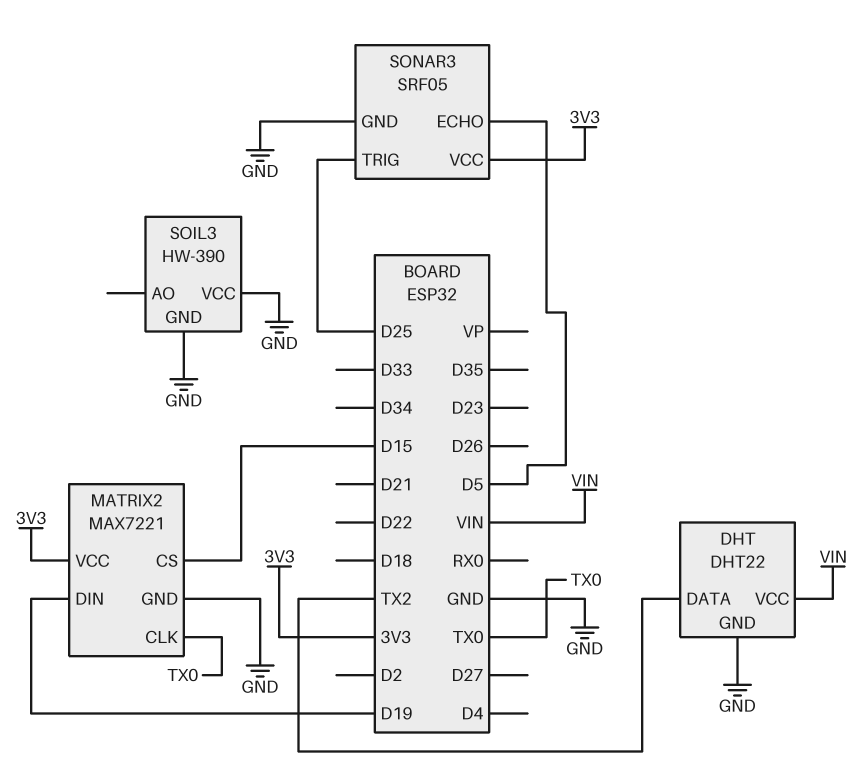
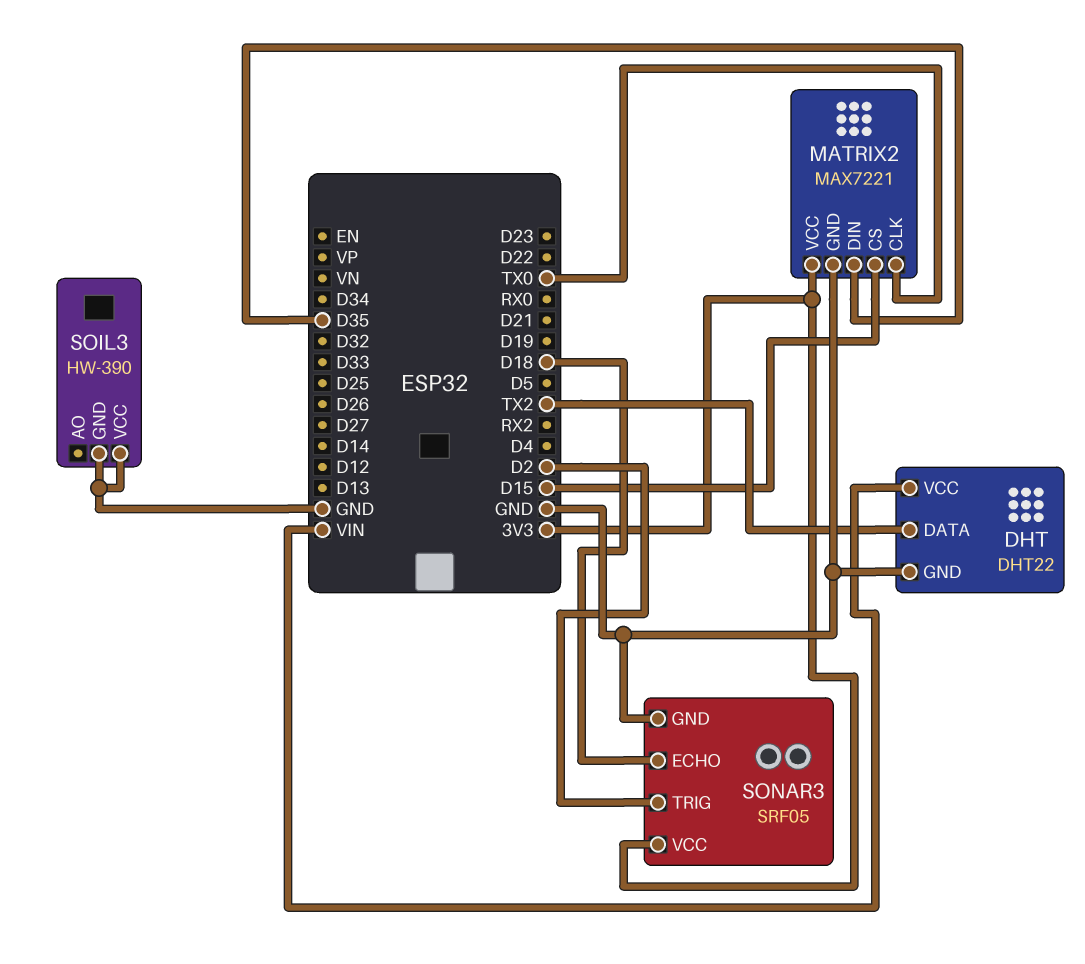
MATRIX2 pin DIN: D19 -> D35
SONAR3 pin ECHO: D5 -> D18
SONAR3 pin TRIG: D25 -> D2

